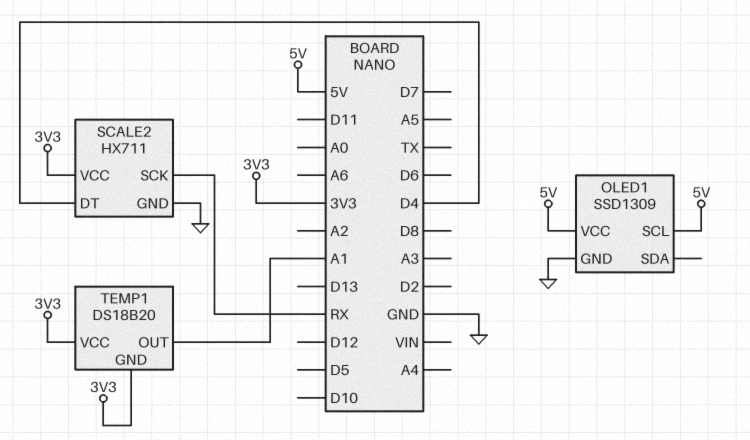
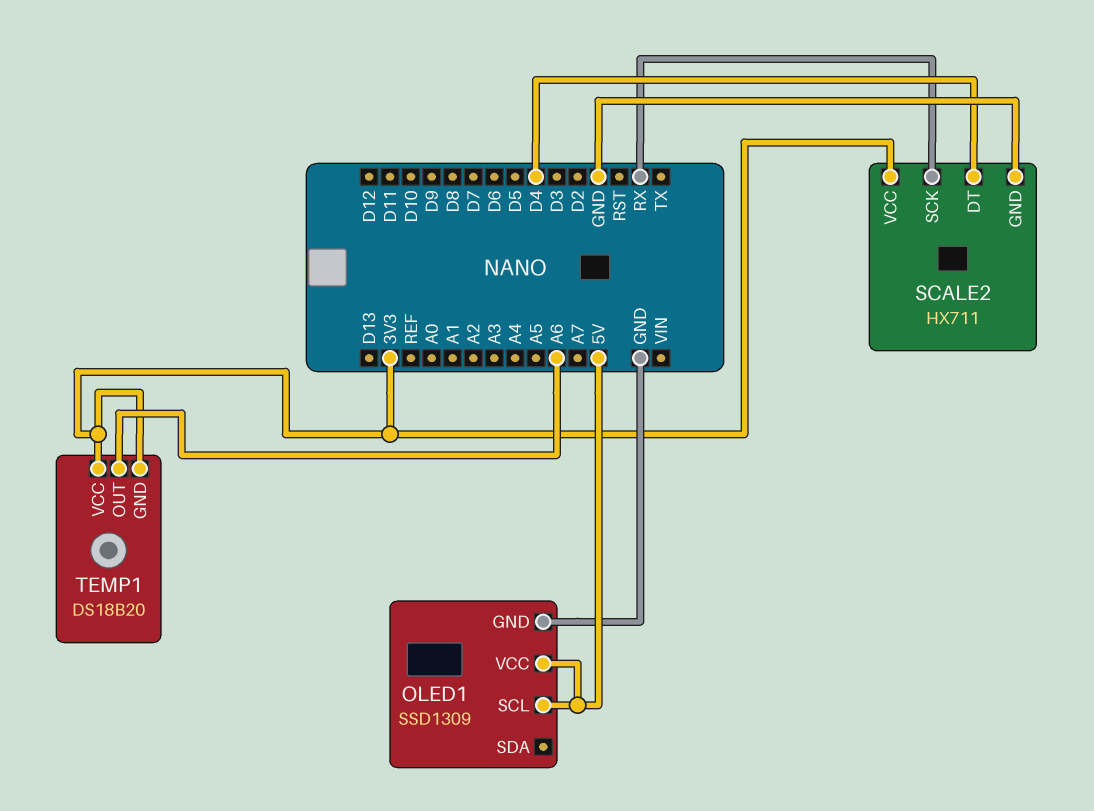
TEMP1 pin OUT: A1 -> A6

